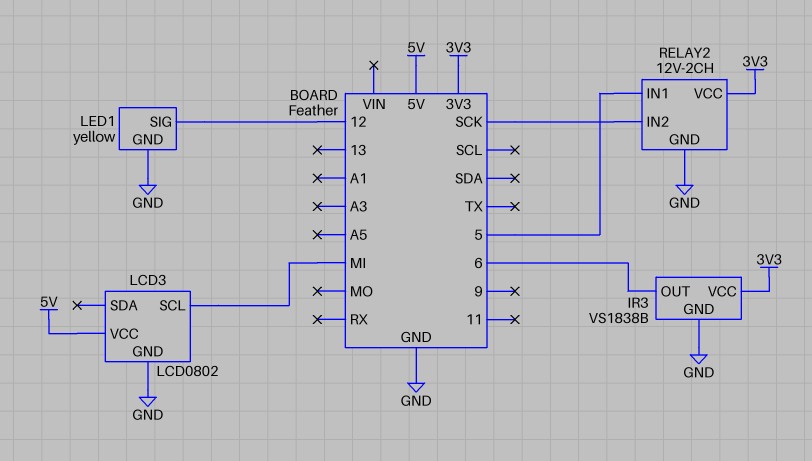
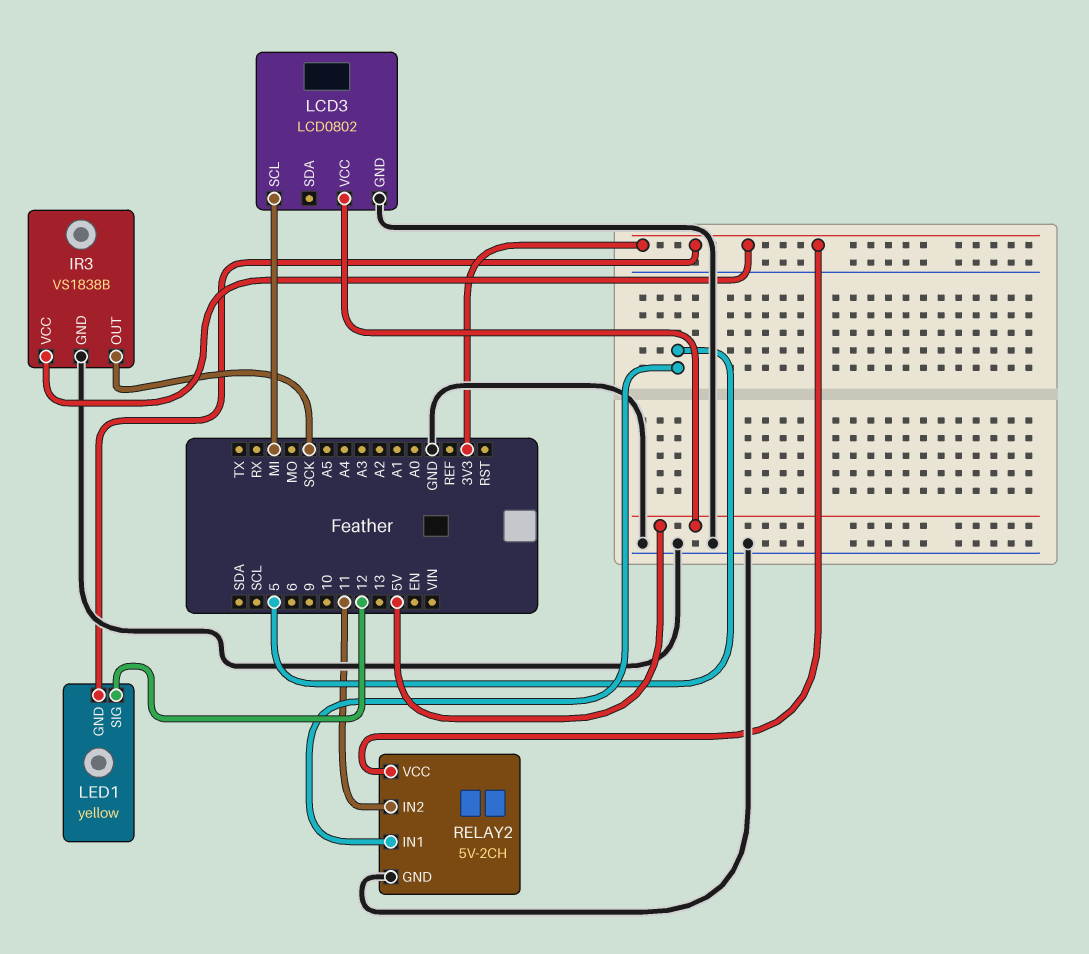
IR3 pin OUT: 6 -> SCK
LED1 pin GND: GND -> 3V3
RELAY2: 12V-2CH -> 5V-2CH
RELAY2 pin IN2: SCK -> 11

